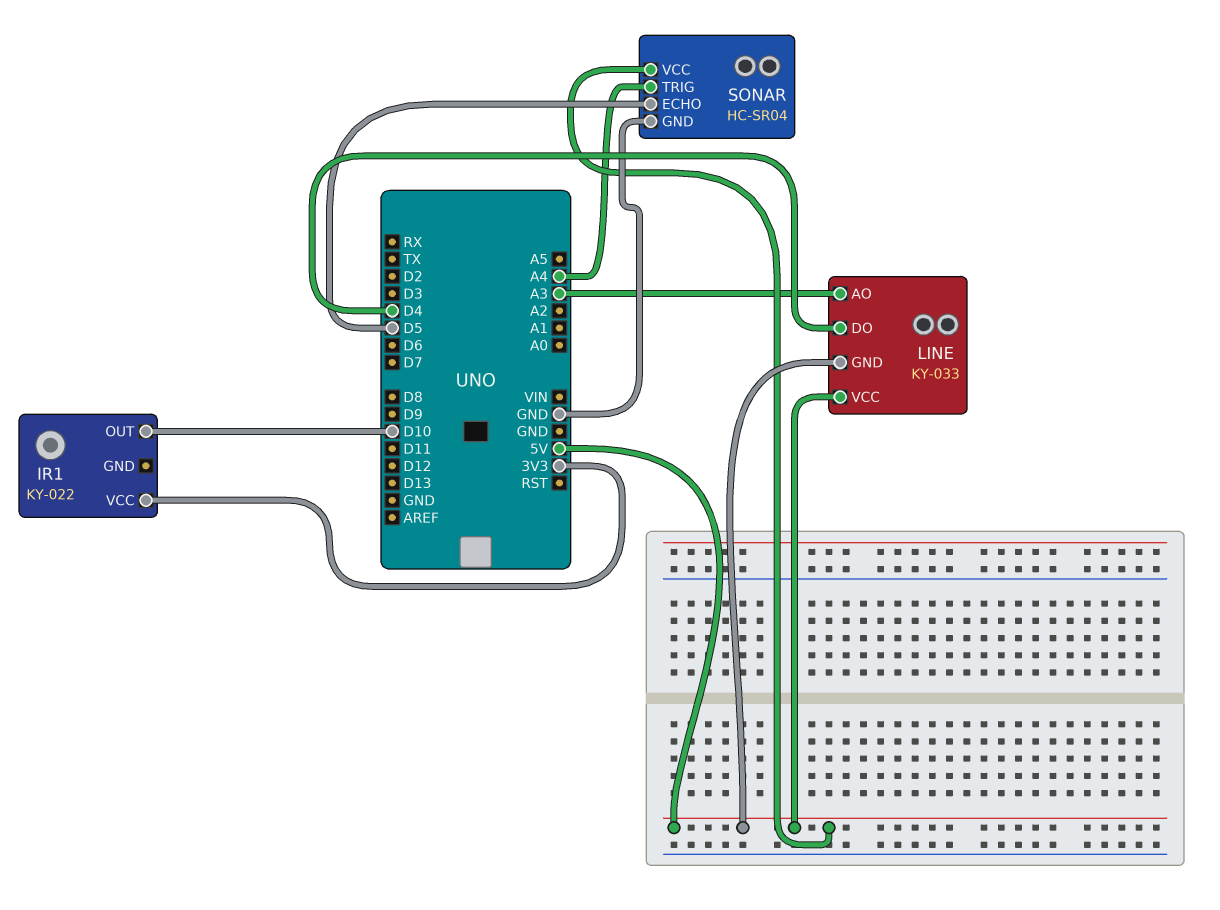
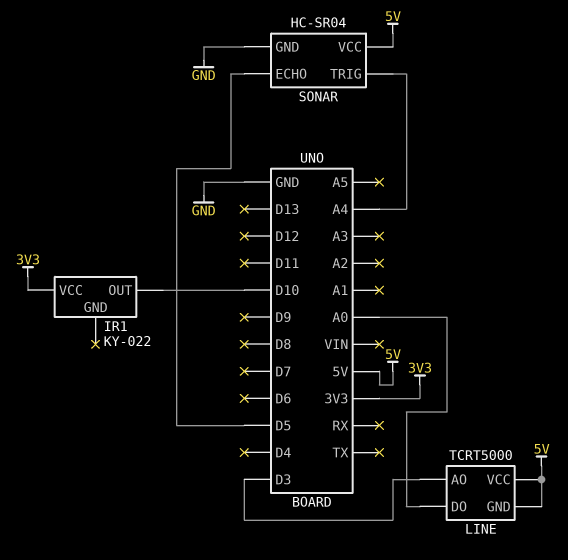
LINE: KY-033 -> TCRT5000
LINE pin AO: A3 -> D3
LINE pin DO: D4 -> A0

